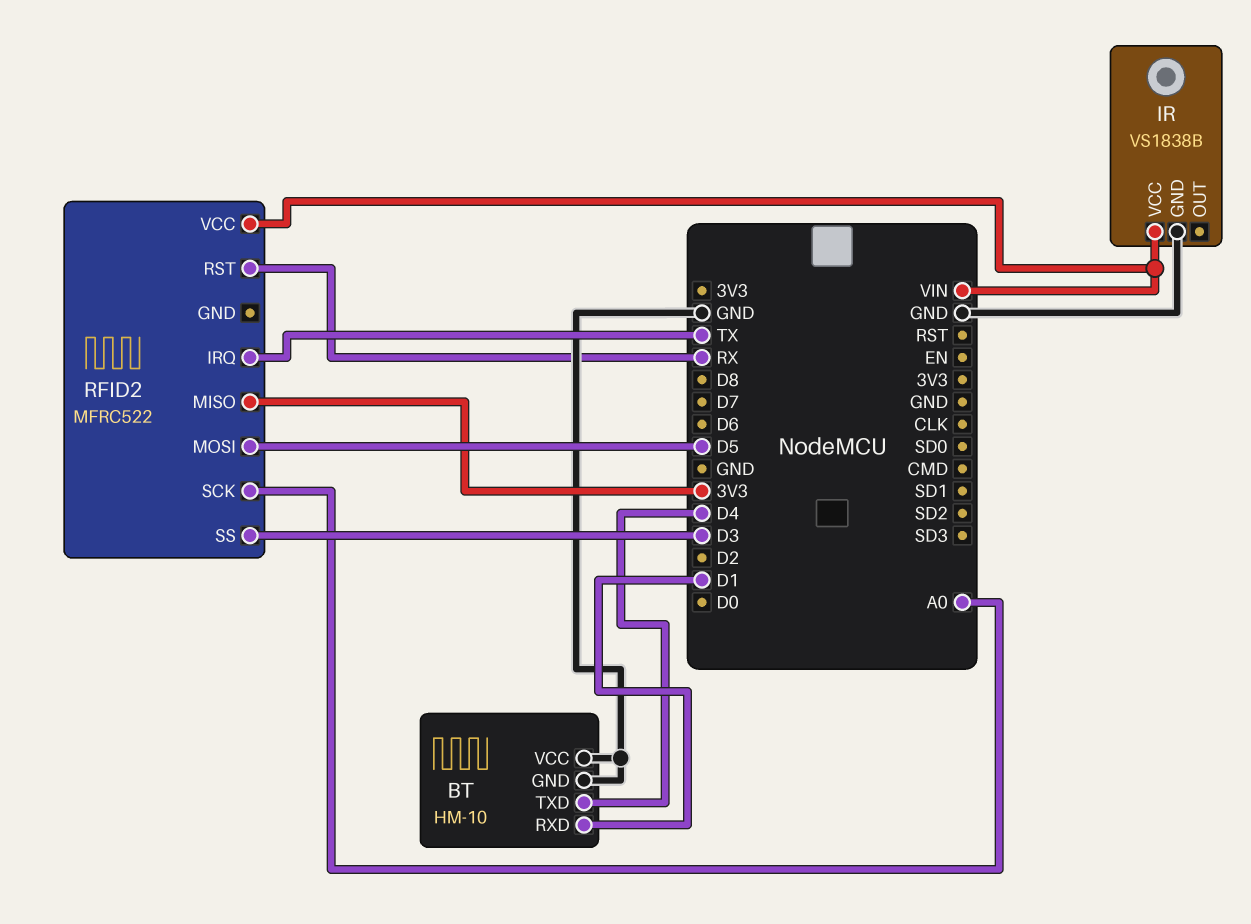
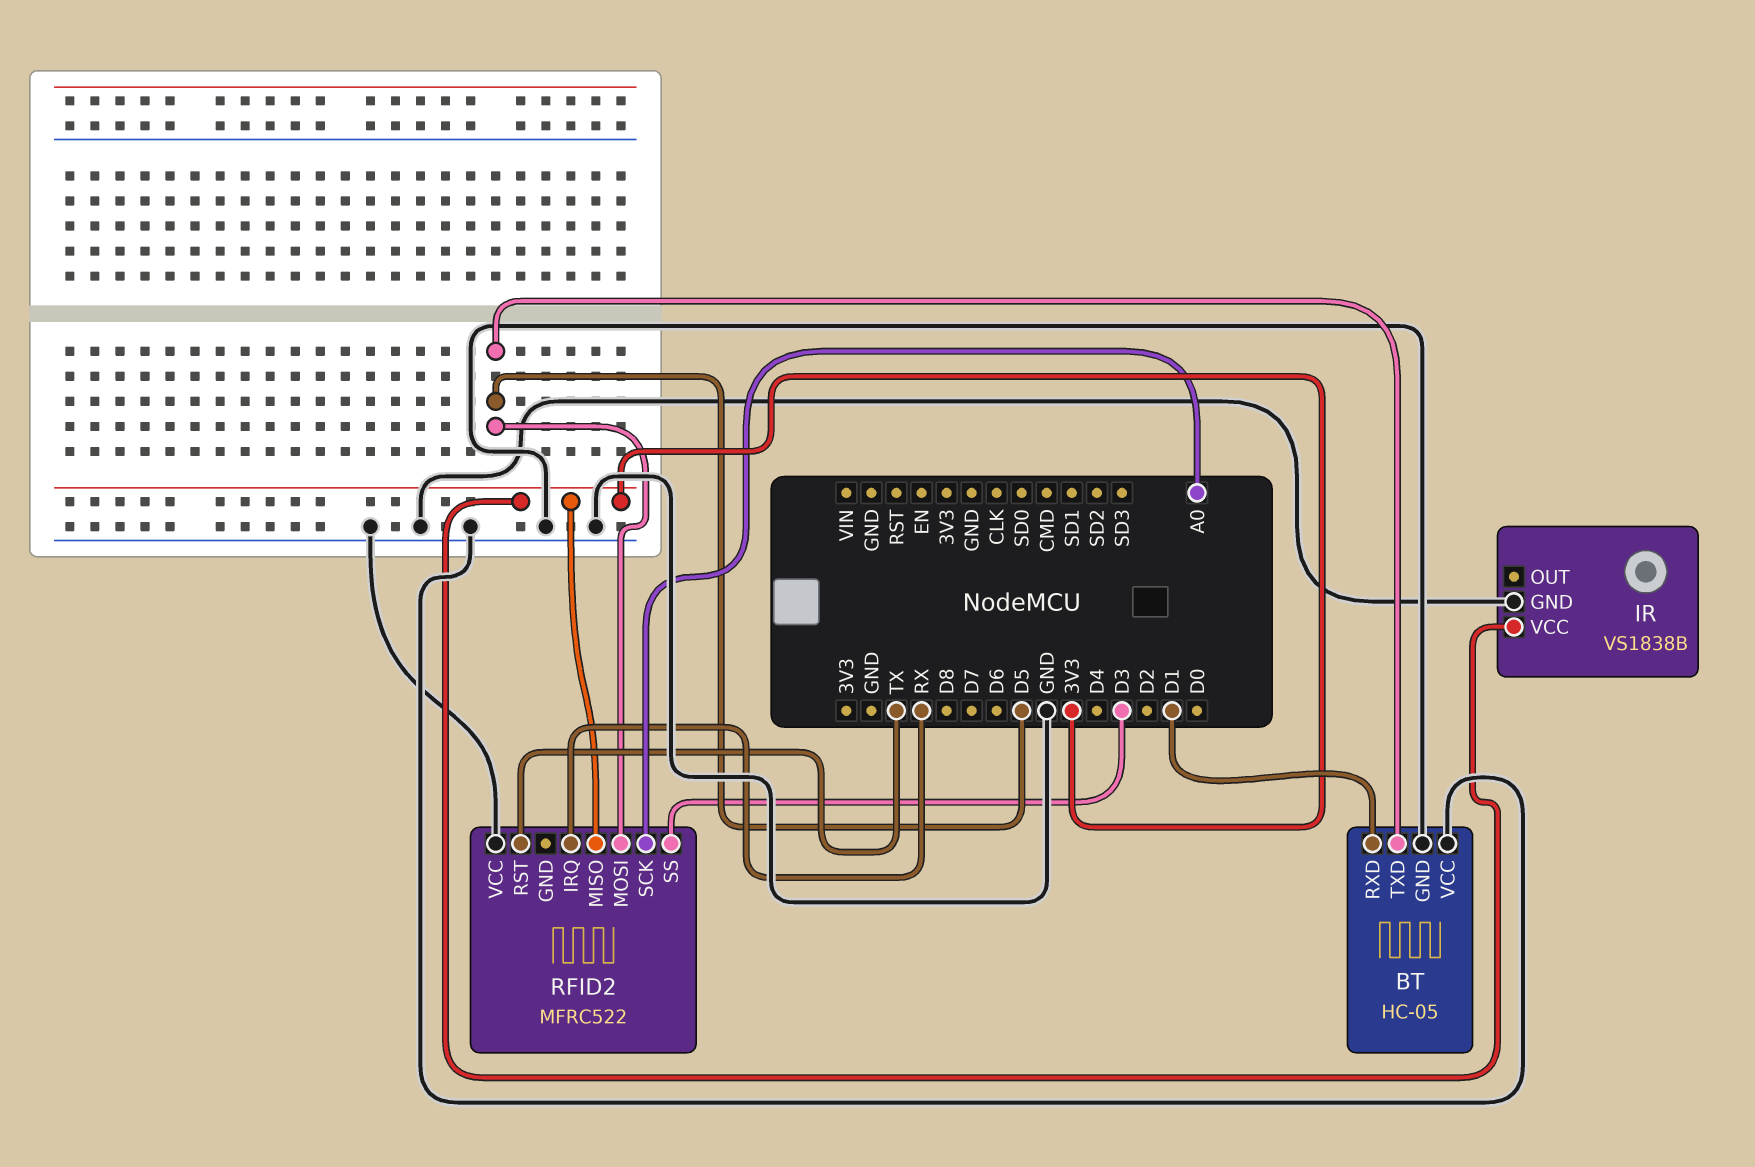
BT: HM-10 -> HC-05
BT pin TXD: D4 -> D5
IR pin VCC: VIN -> 3V3
RFID2 pin IRQ: TX -> RX
RFID2 pin RST: RX -> TX
RFID2 pin VCC: VIN -> GND

